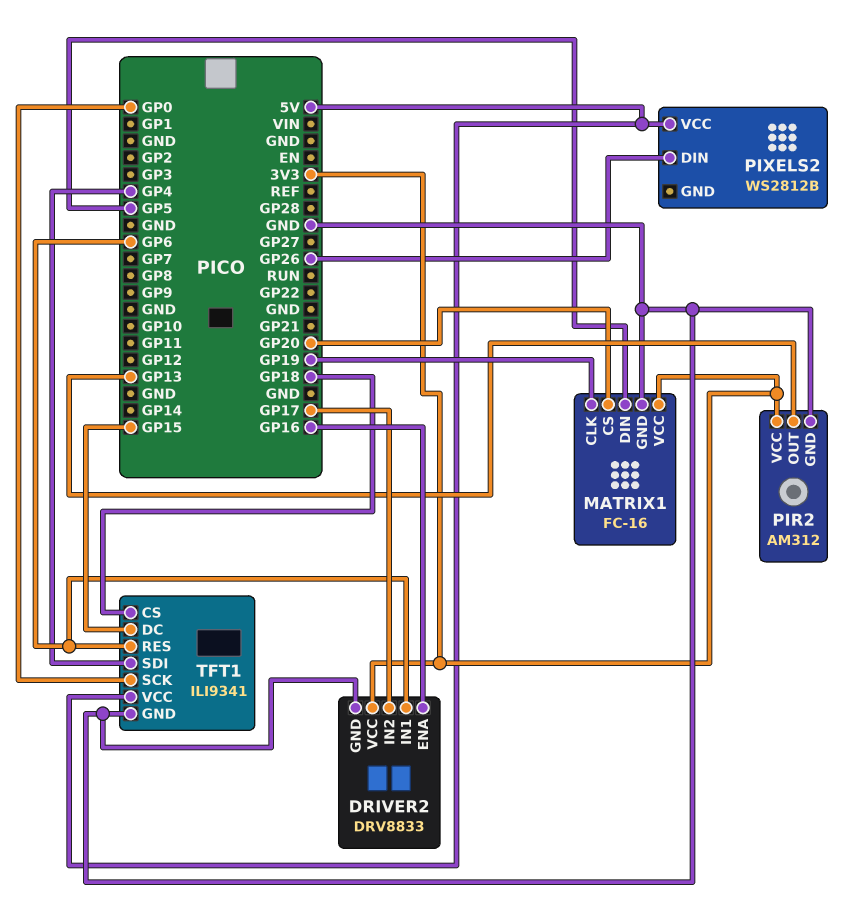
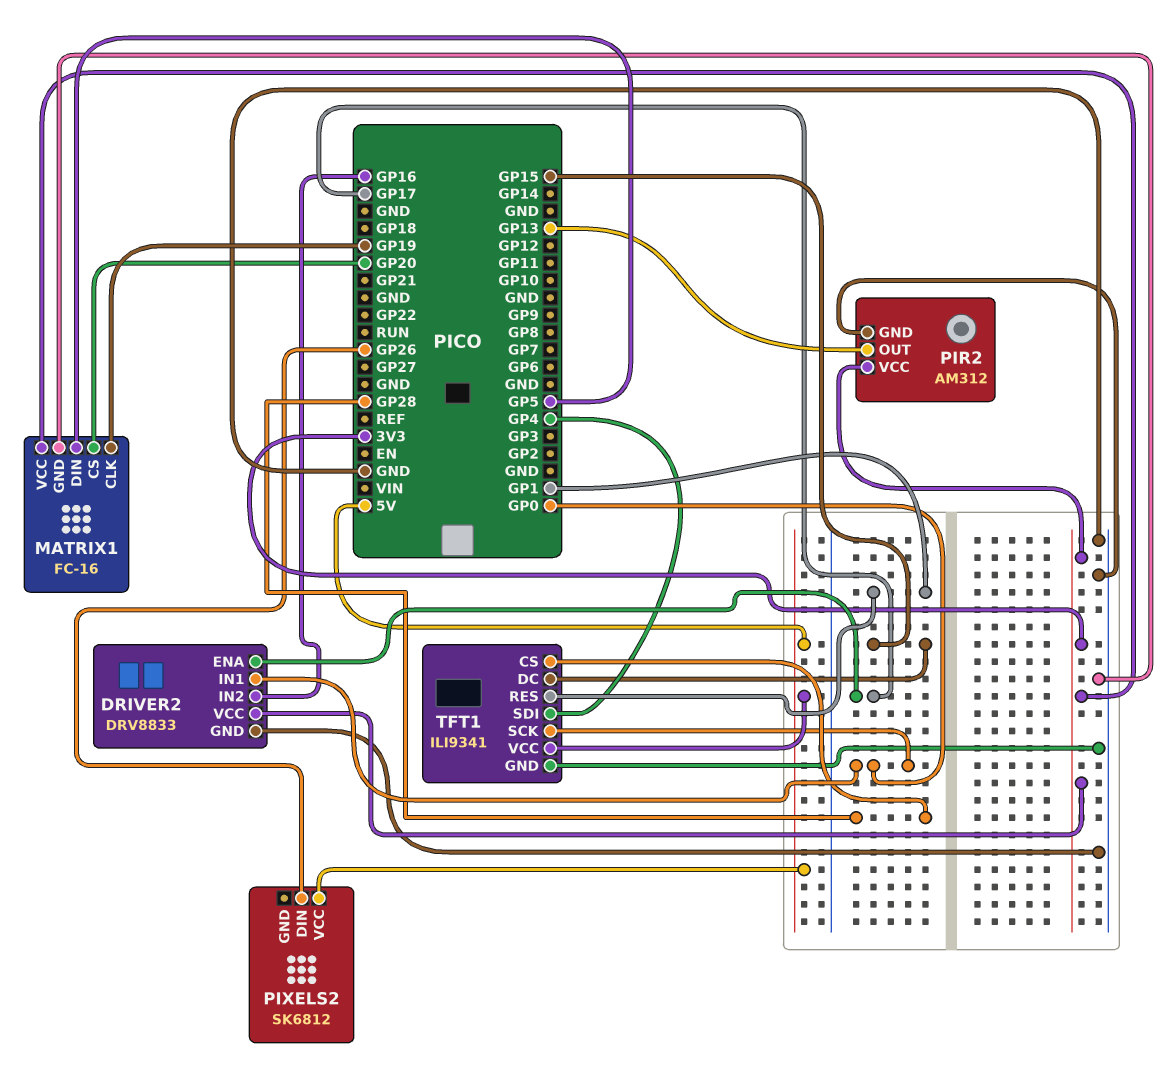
DRIVER2 pin ENA: GP16 -> GP17
DRIVER2 pin IN1: GP6 -> GP0
DRIVER2 pin IN2: GP17 -> GP16
PIXELS2: WS2812B -> SK6812
TFT1 pin CS: GP18 -> GP28
TFT1 pin RES: GP6 -> GP1

